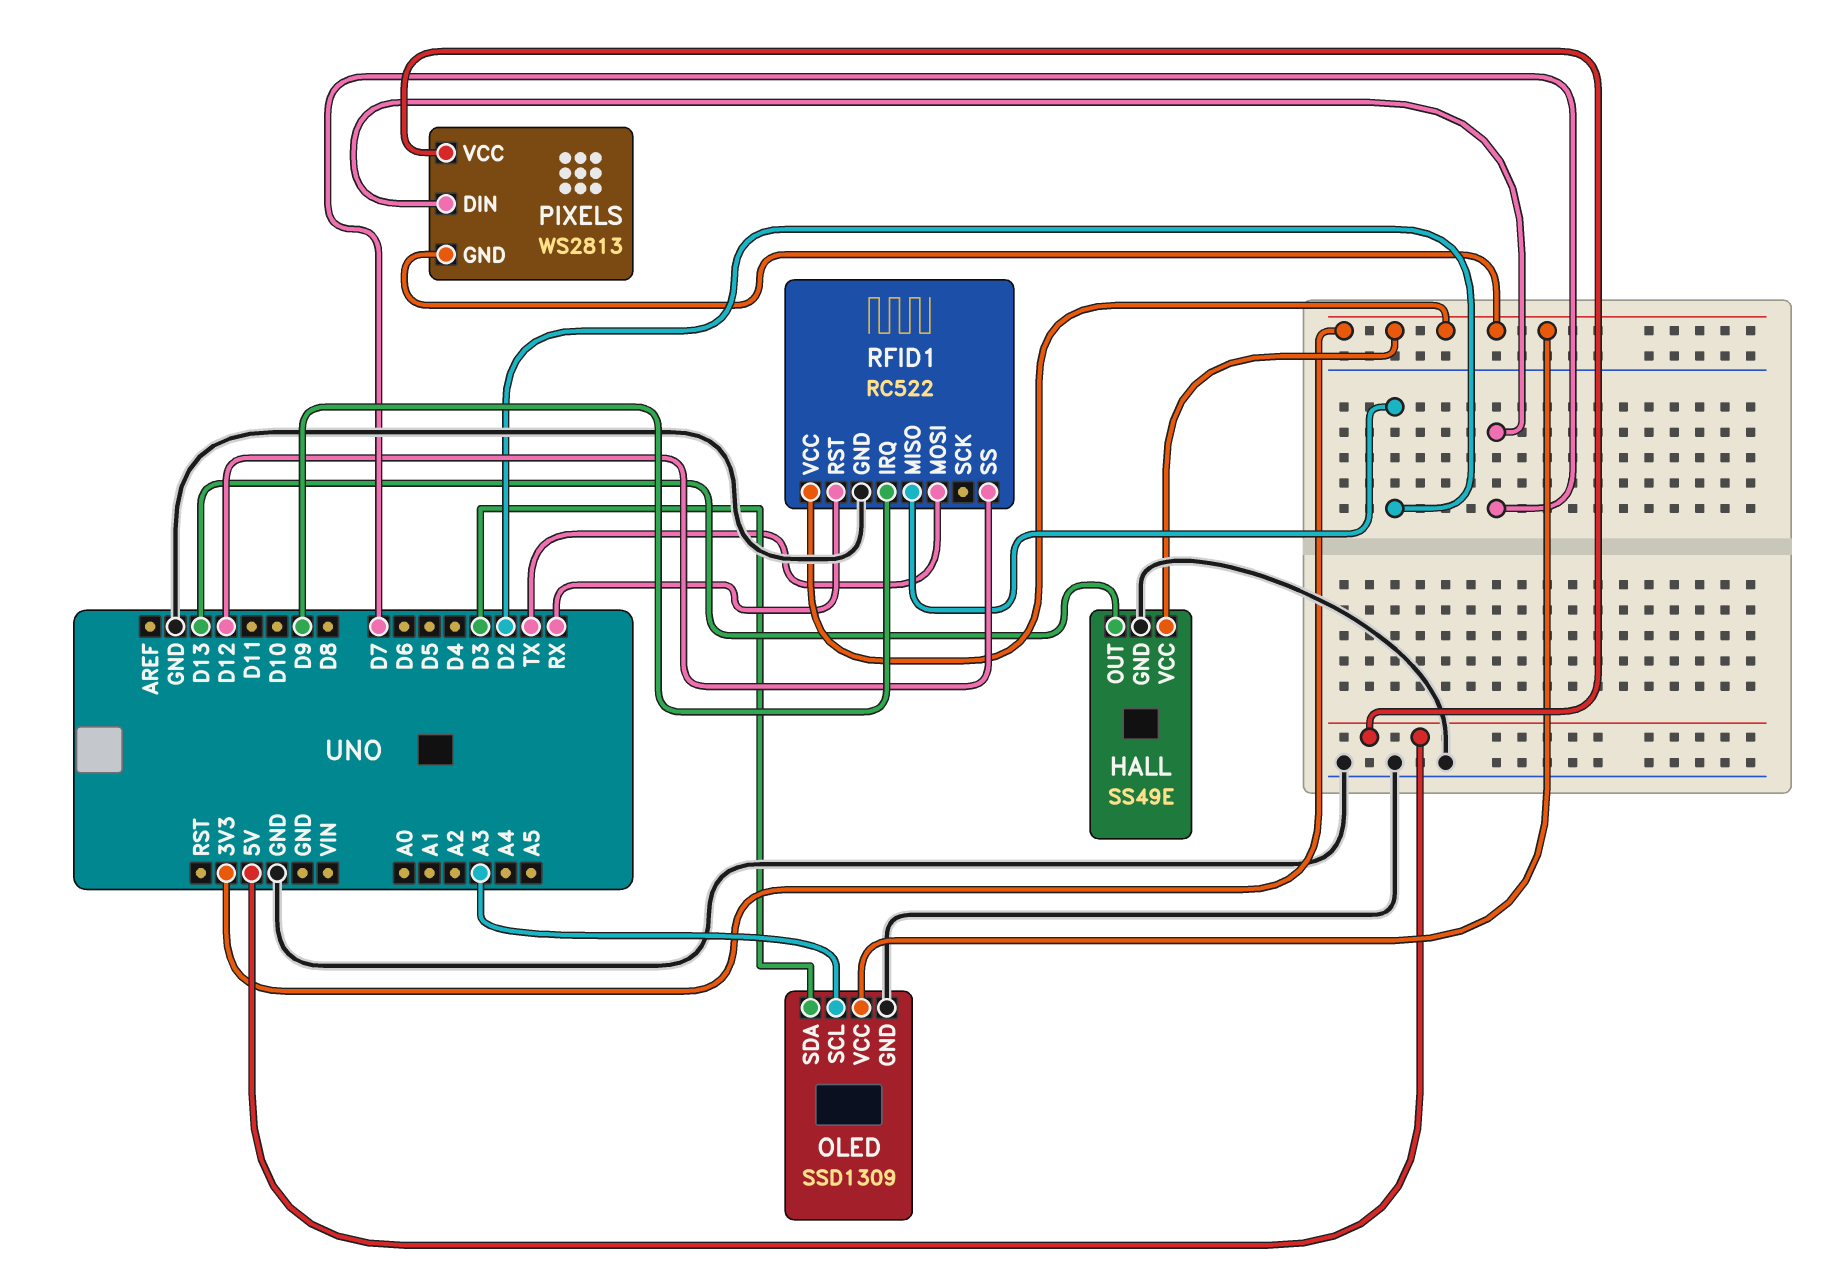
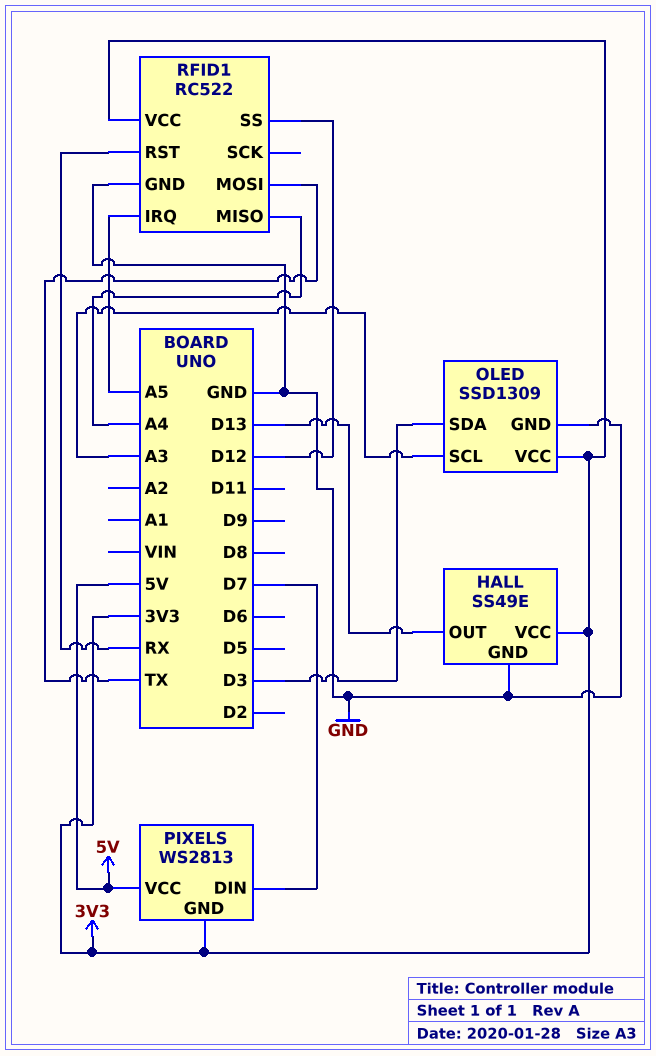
RFID1 pin IRQ: D9 -> A5
RFID1 pin MISO: D2 -> A4

